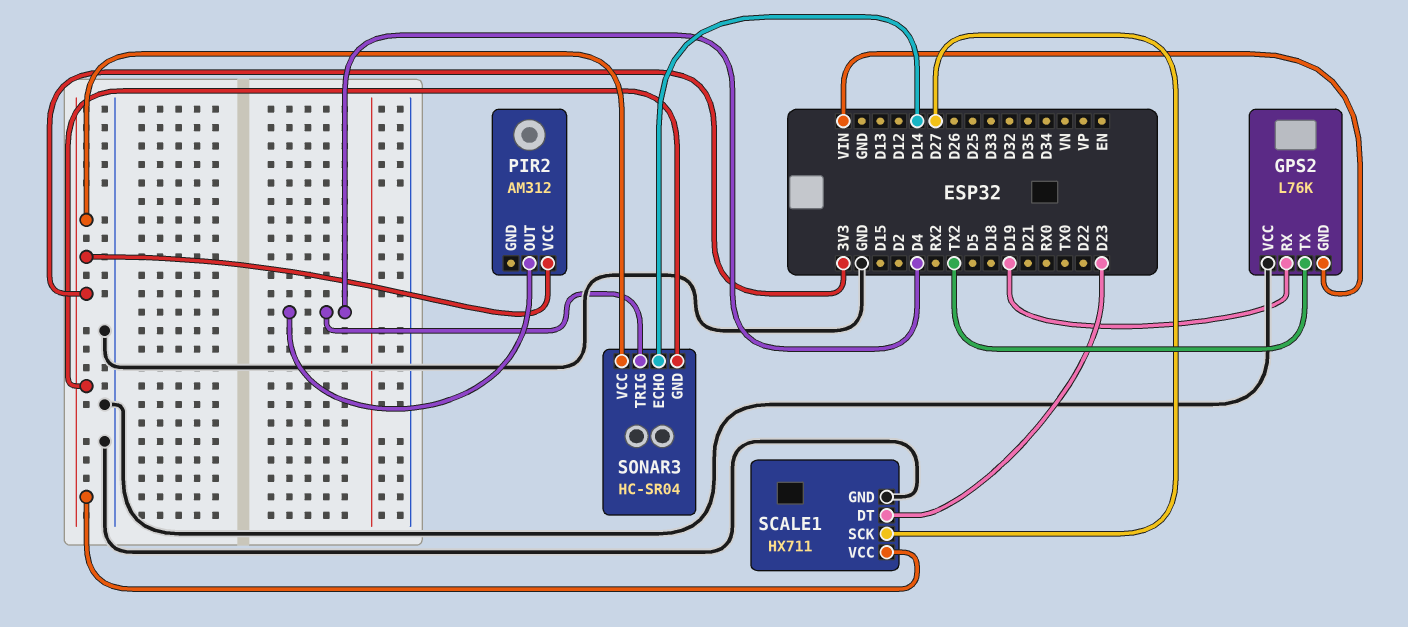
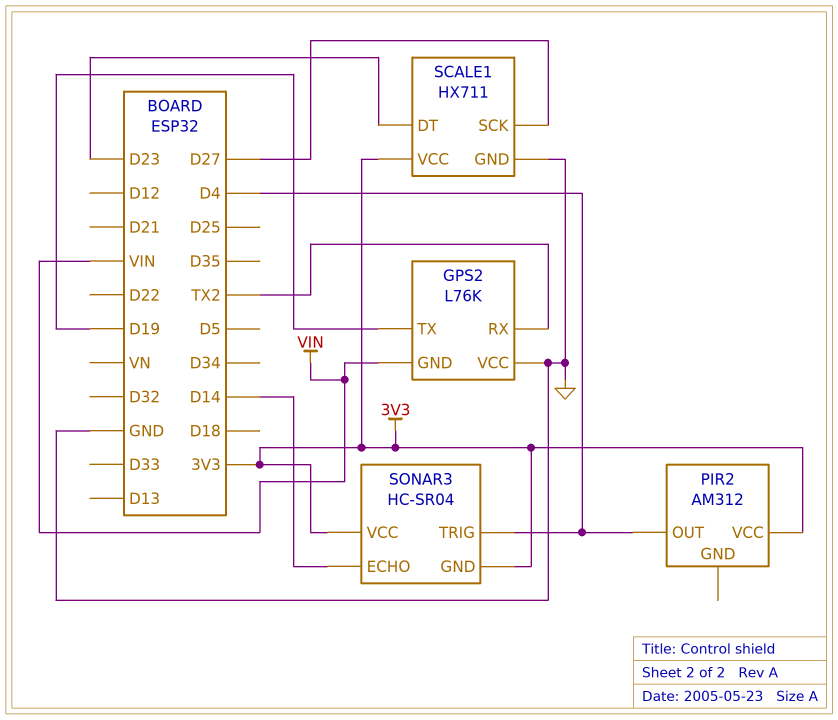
GPS2 pin RX: D19 -> TX2
GPS2 pin TX: TX2 -> D19

